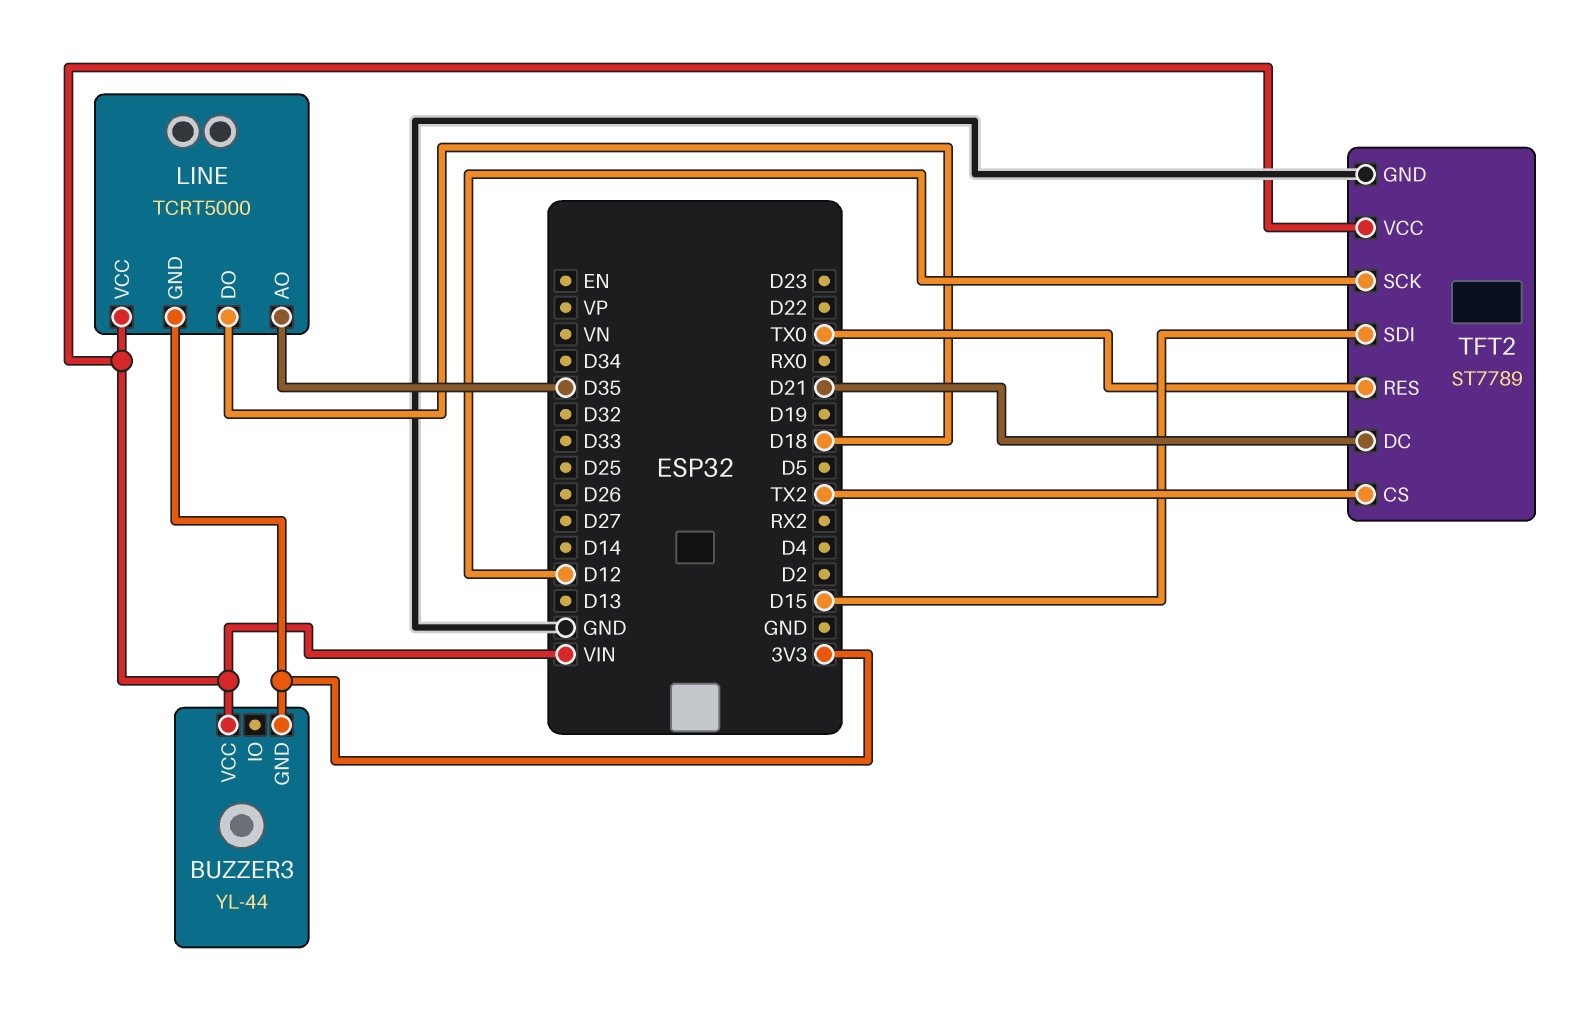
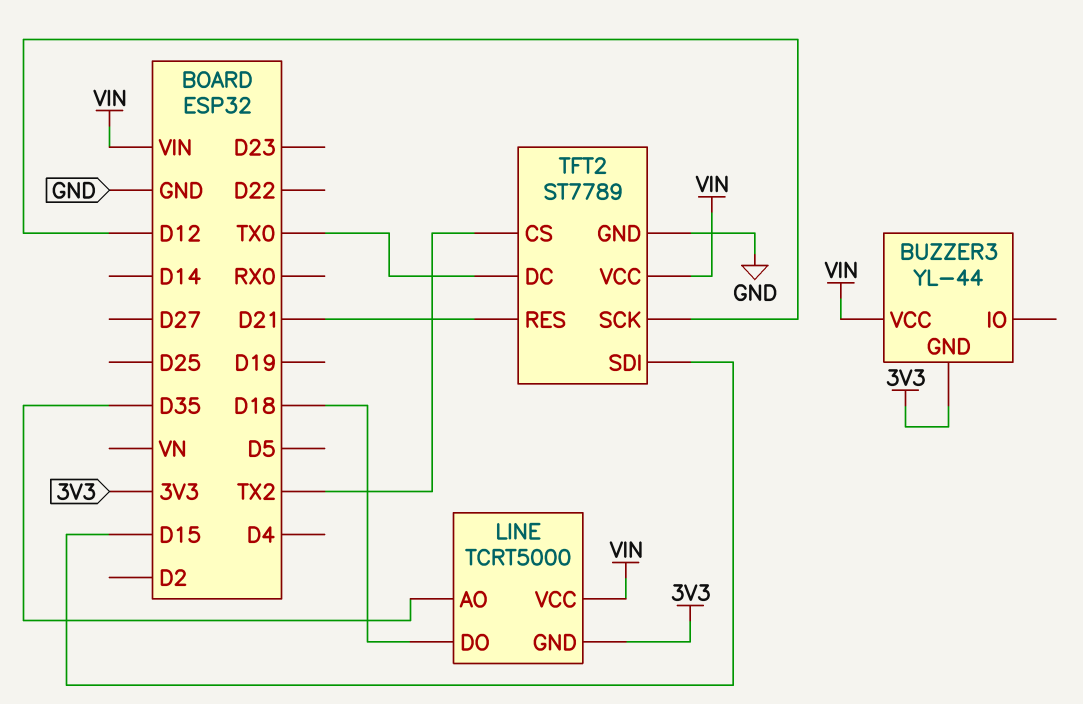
TFT2 pin DC: D21 -> TX0
TFT2 pin RES: TX0 -> D21

